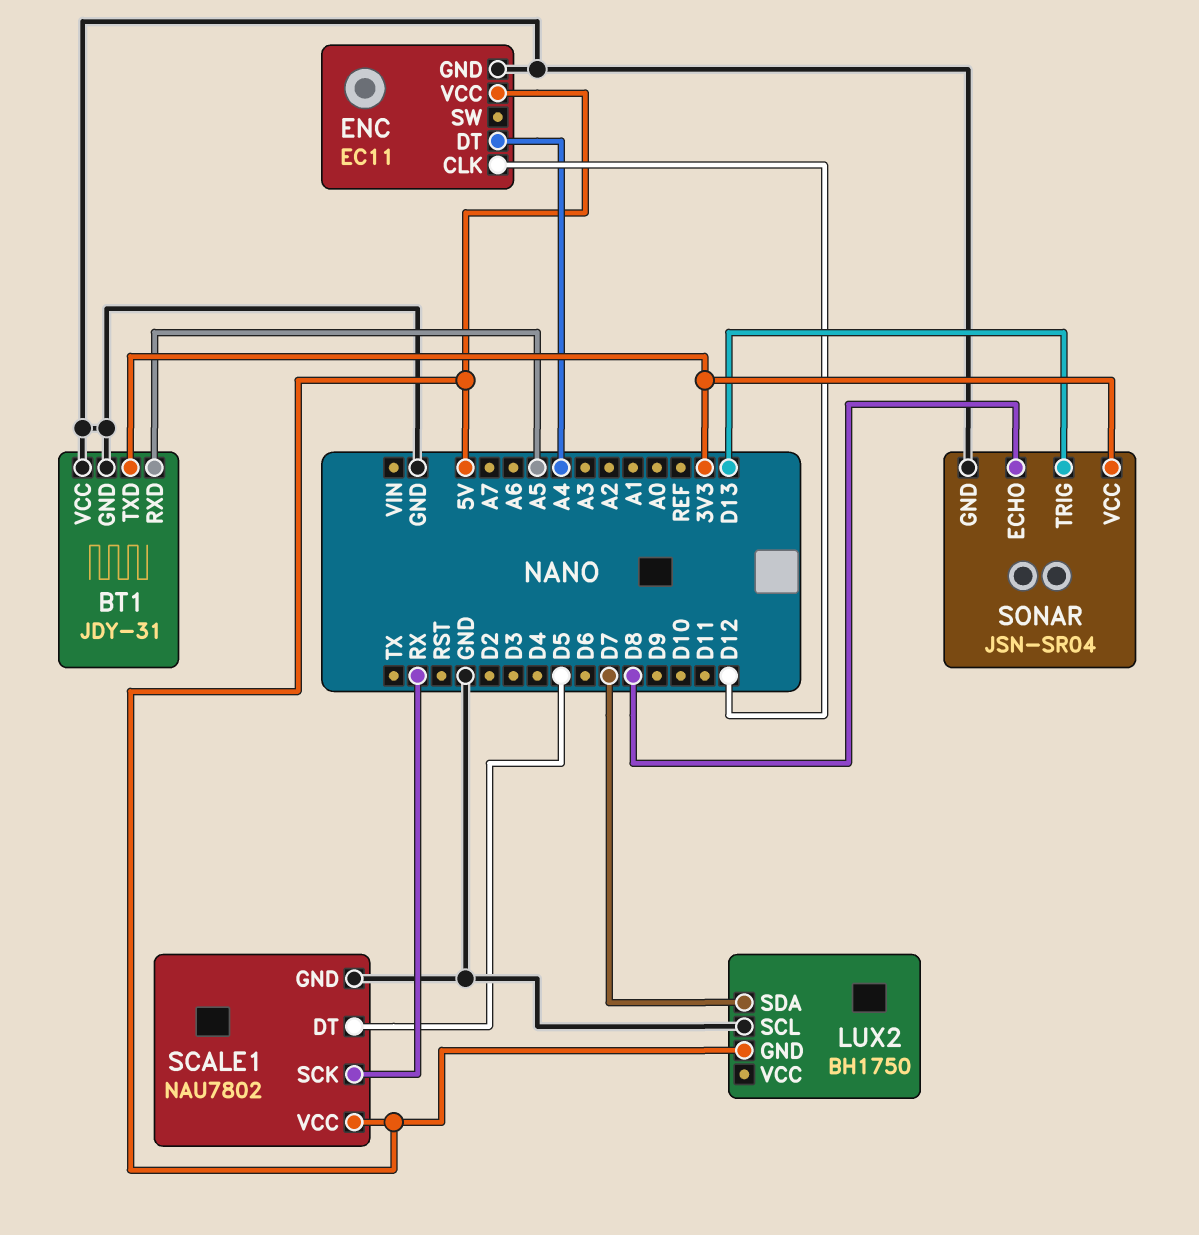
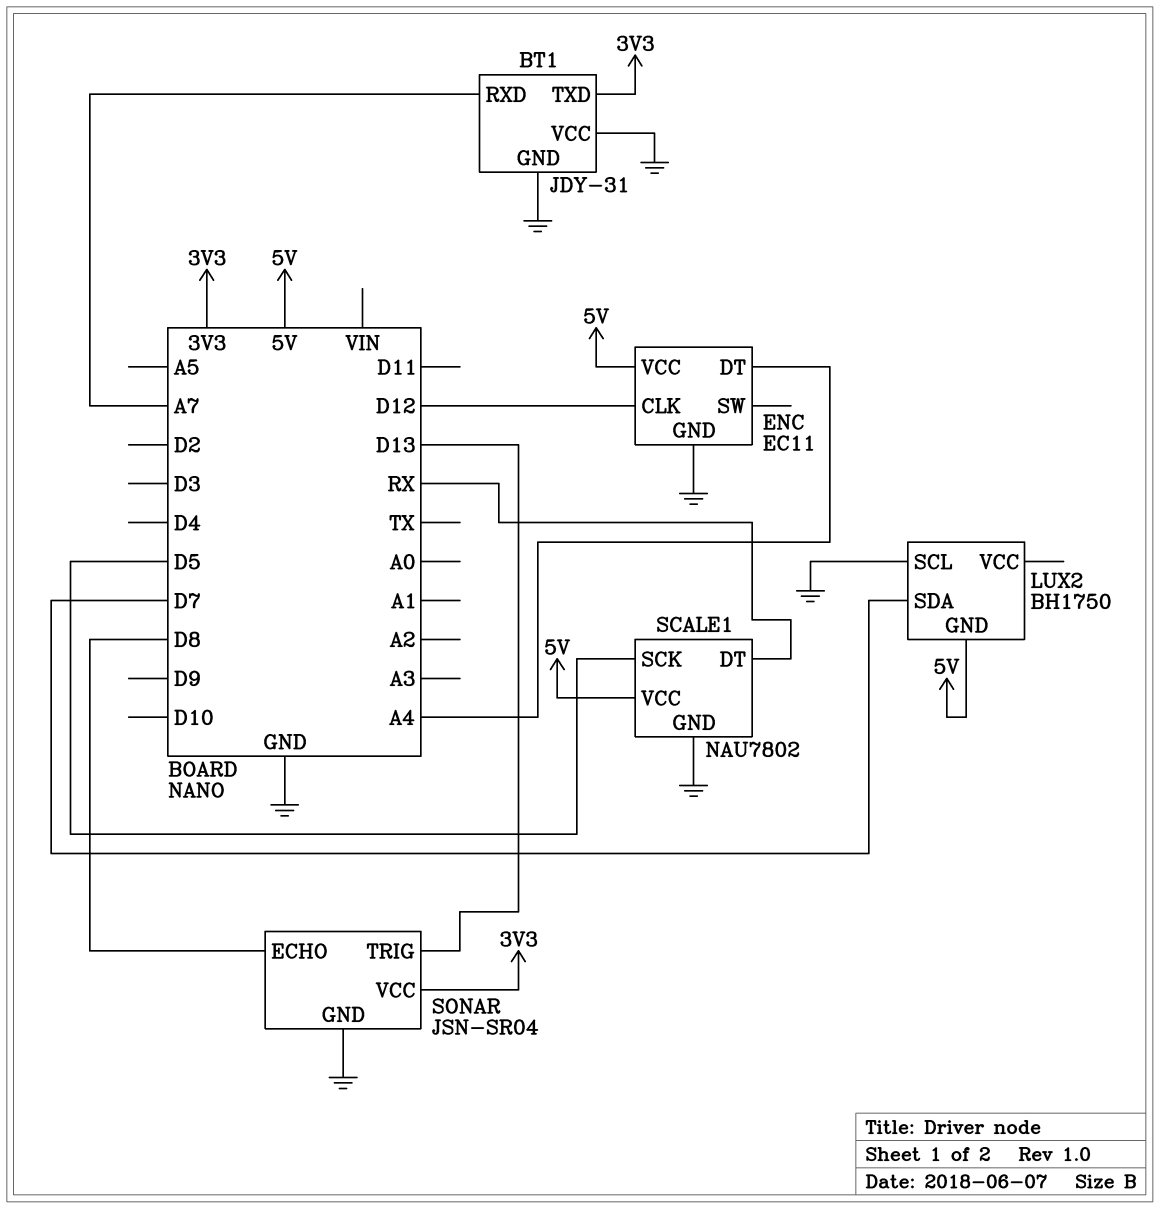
BT1 pin RXD: A5 -> A7
SCALE1 pin DT: D5 -> RX
SCALE1 pin SCK: RX -> D5

